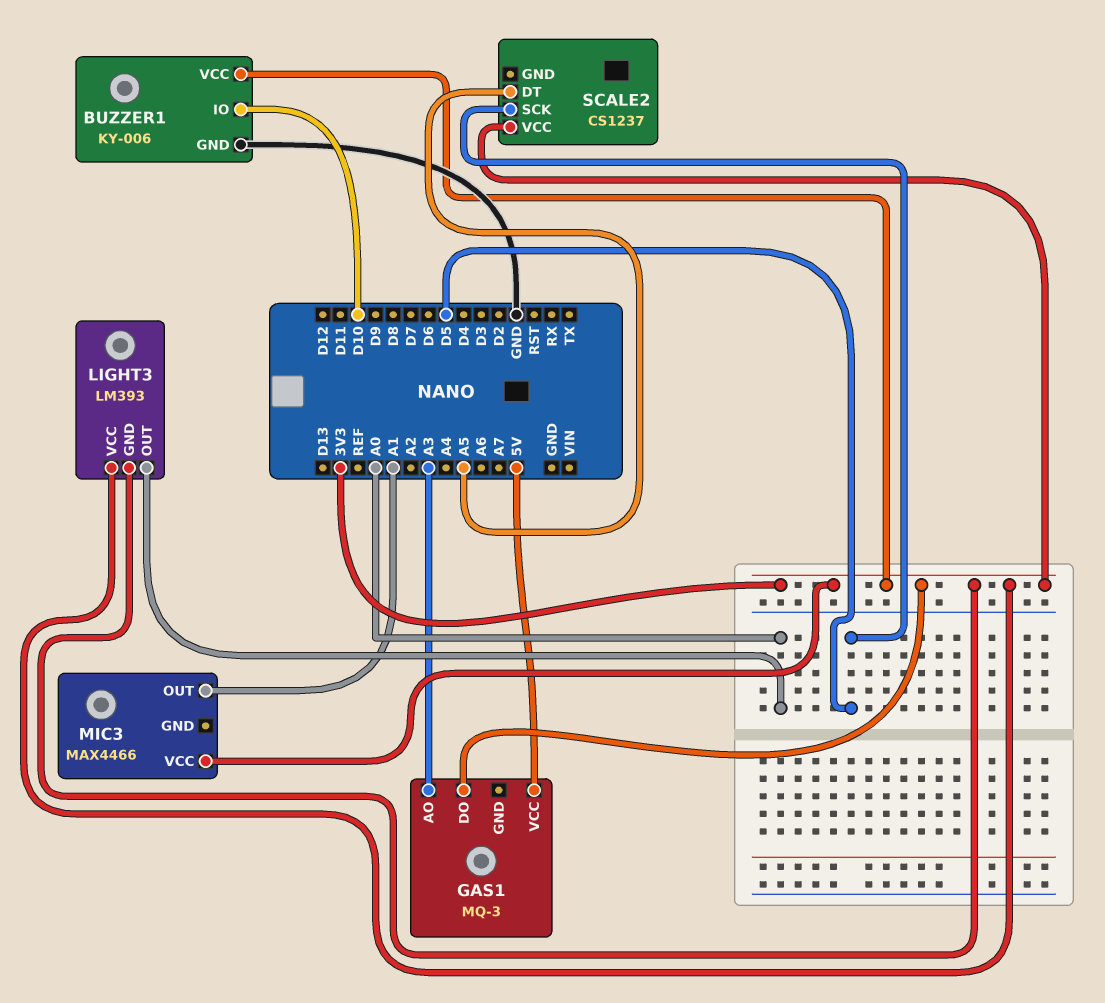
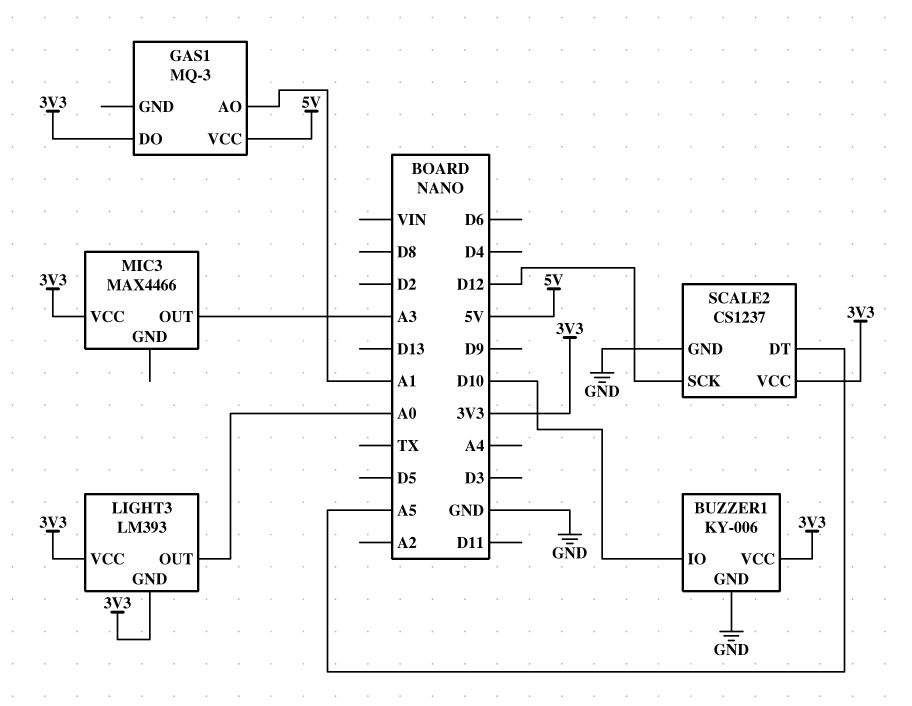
GAS1 pin AO: A3 -> A1
MIC3 pin OUT: A1 -> A3
SCALE2 pin GND: none -> GND
SCALE2 pin SCK: D5 -> D12

